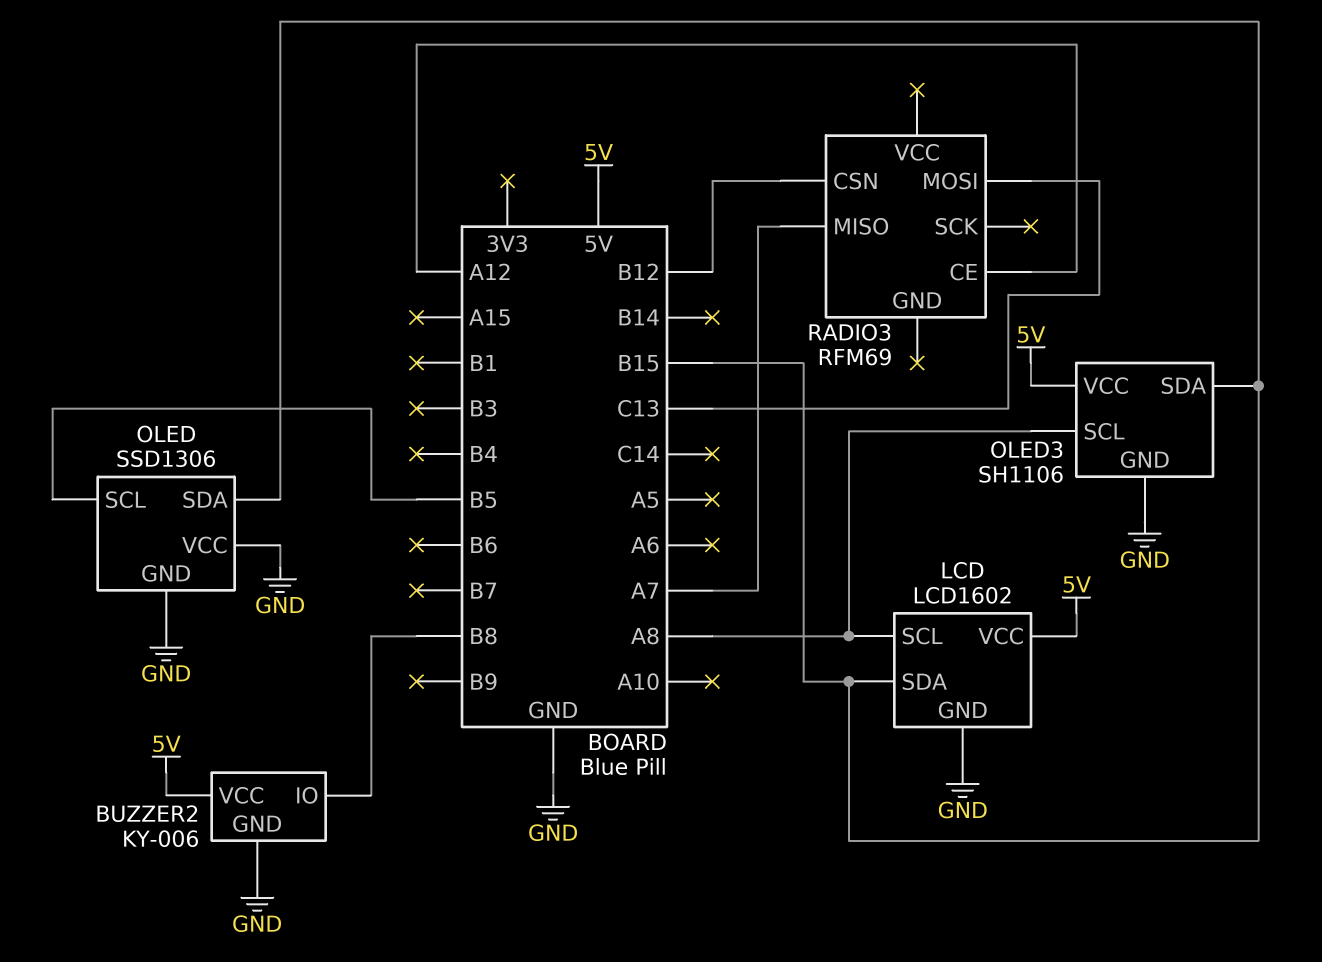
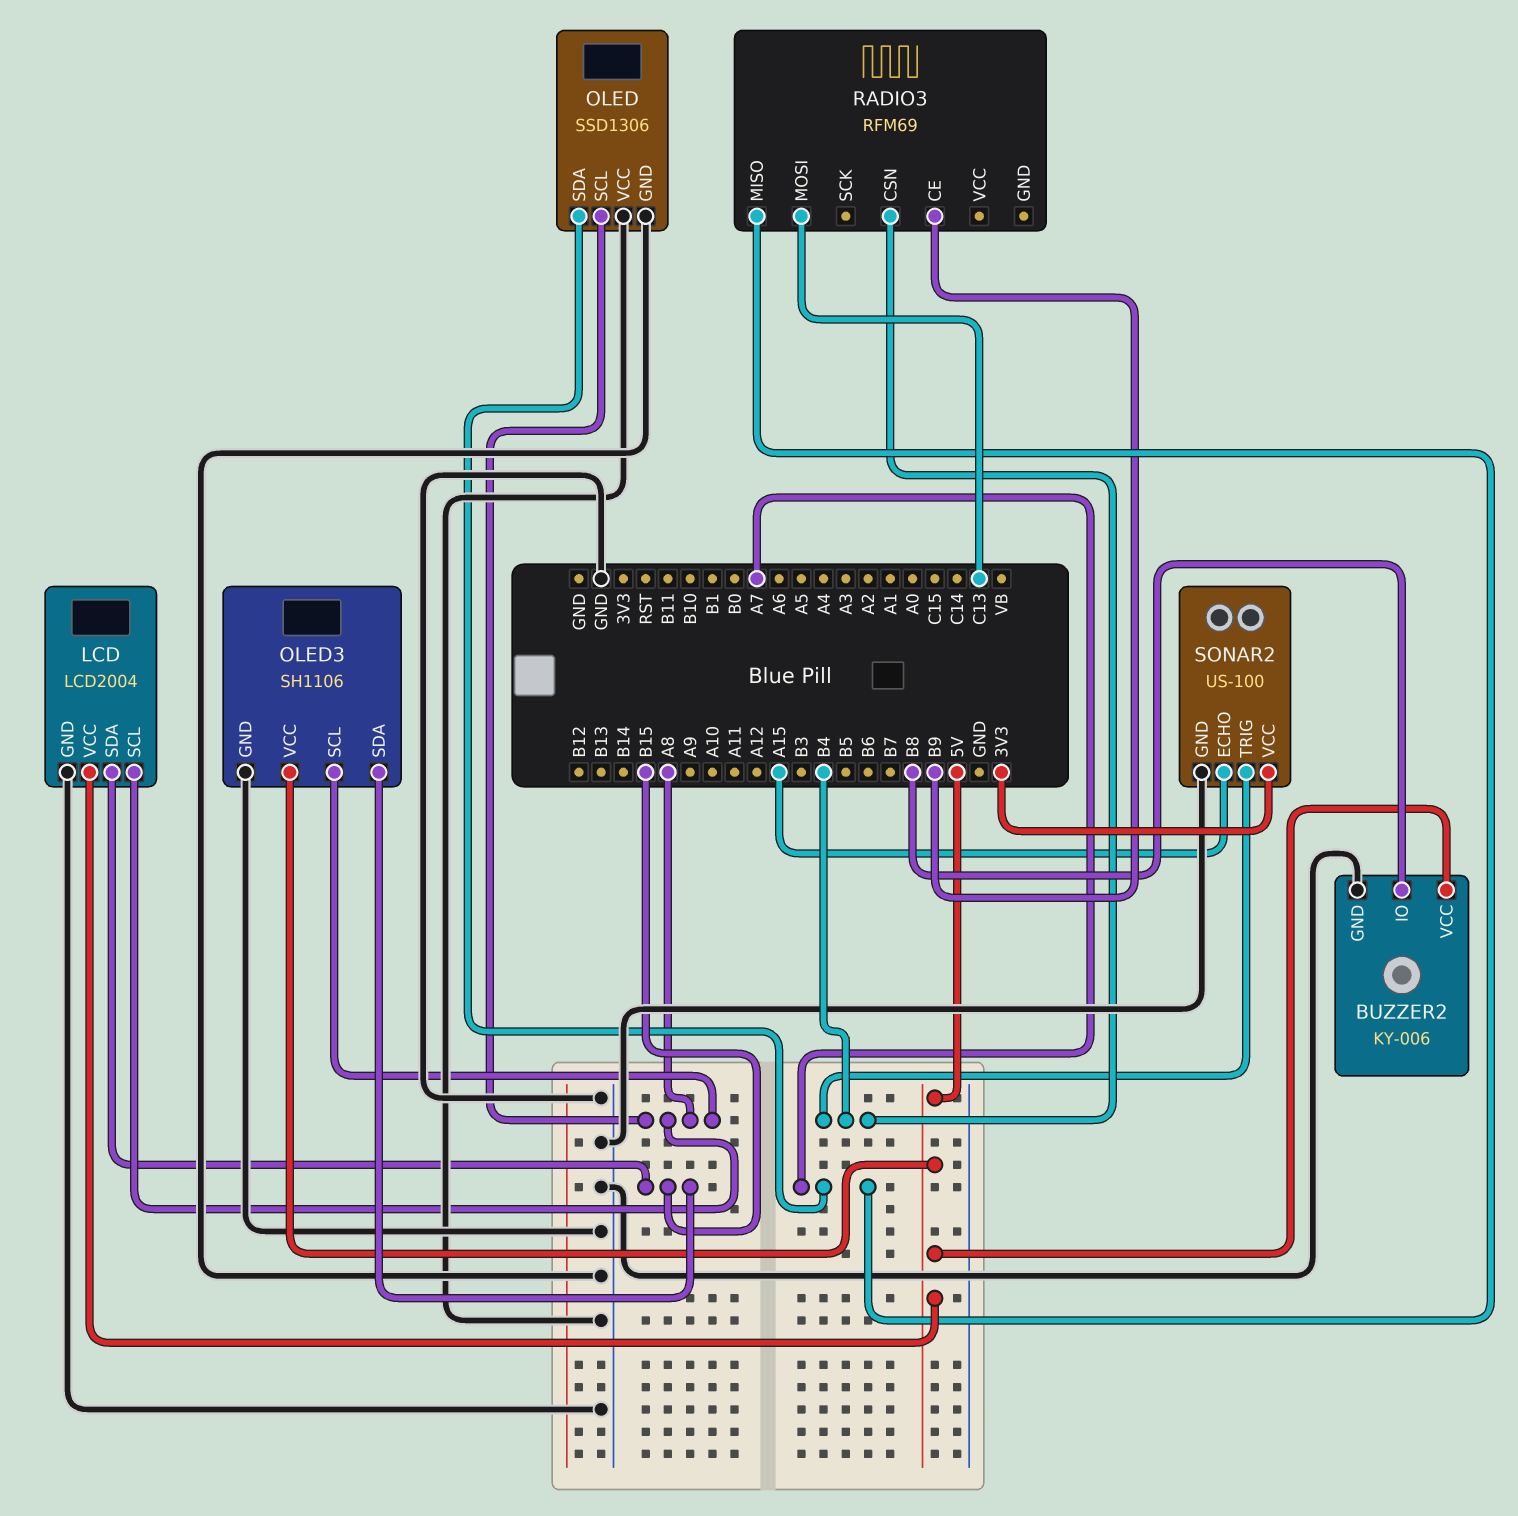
LCD: LCD1602 -> LCD2004
OLED pin SCL: B5 -> A8
OLED pin SDA: B15 -> A7
RADIO3 pin CE: A12 -> B9
RADIO3 pin CSN: B12 -> B4
SONAR2: none -> US-100
SONAR2 pin ECHO: none -> A15
SONAR2 pin GND: none -> GND
SONAR2 pin TRIG: none -> B4
SONAR2 pin VCC: none -> 3V3

